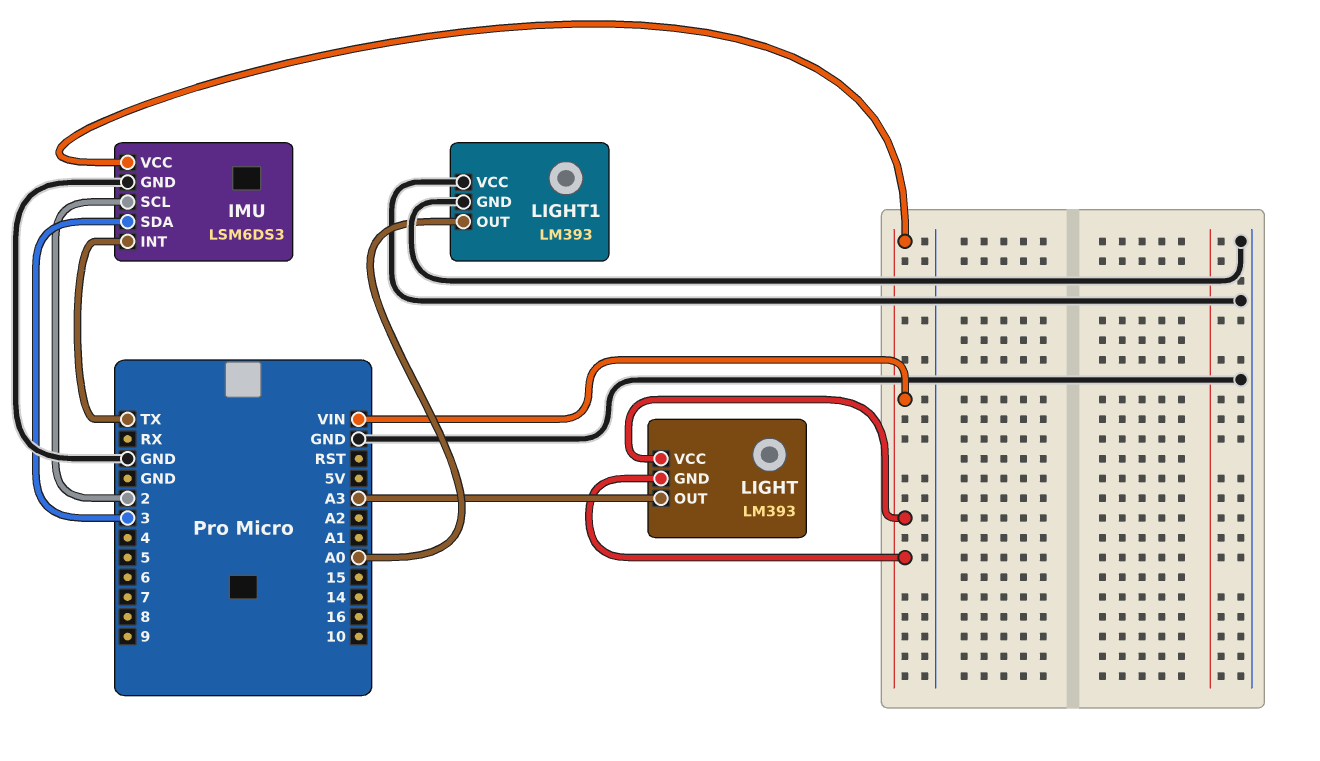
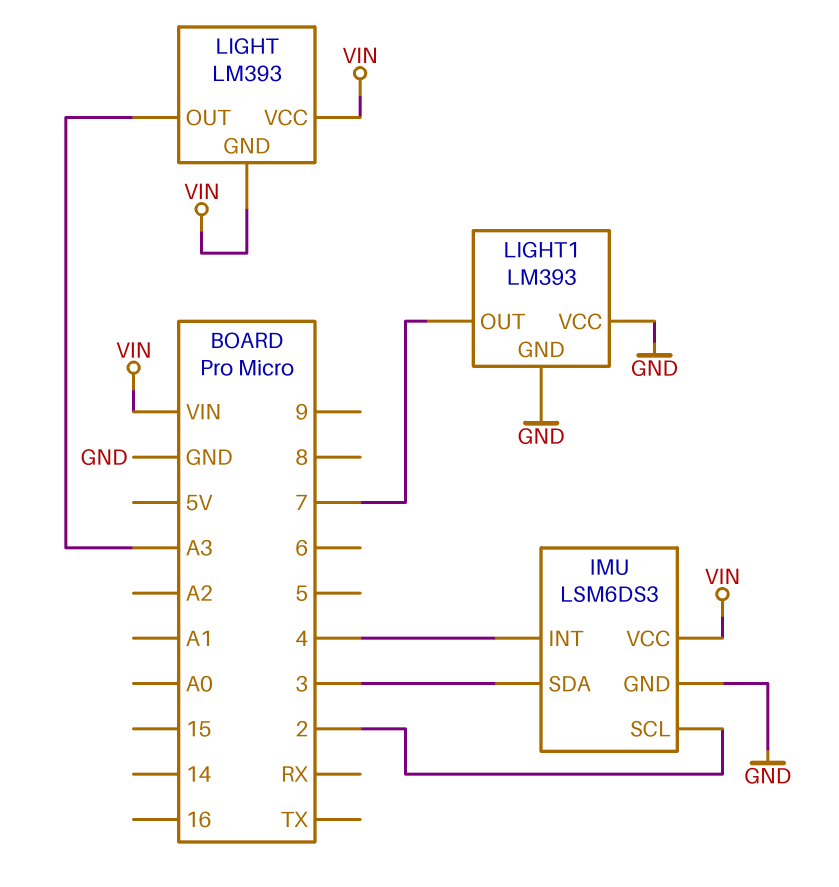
IMU pin INT: TX -> 4
LIGHT1 pin OUT: A0 -> 7

